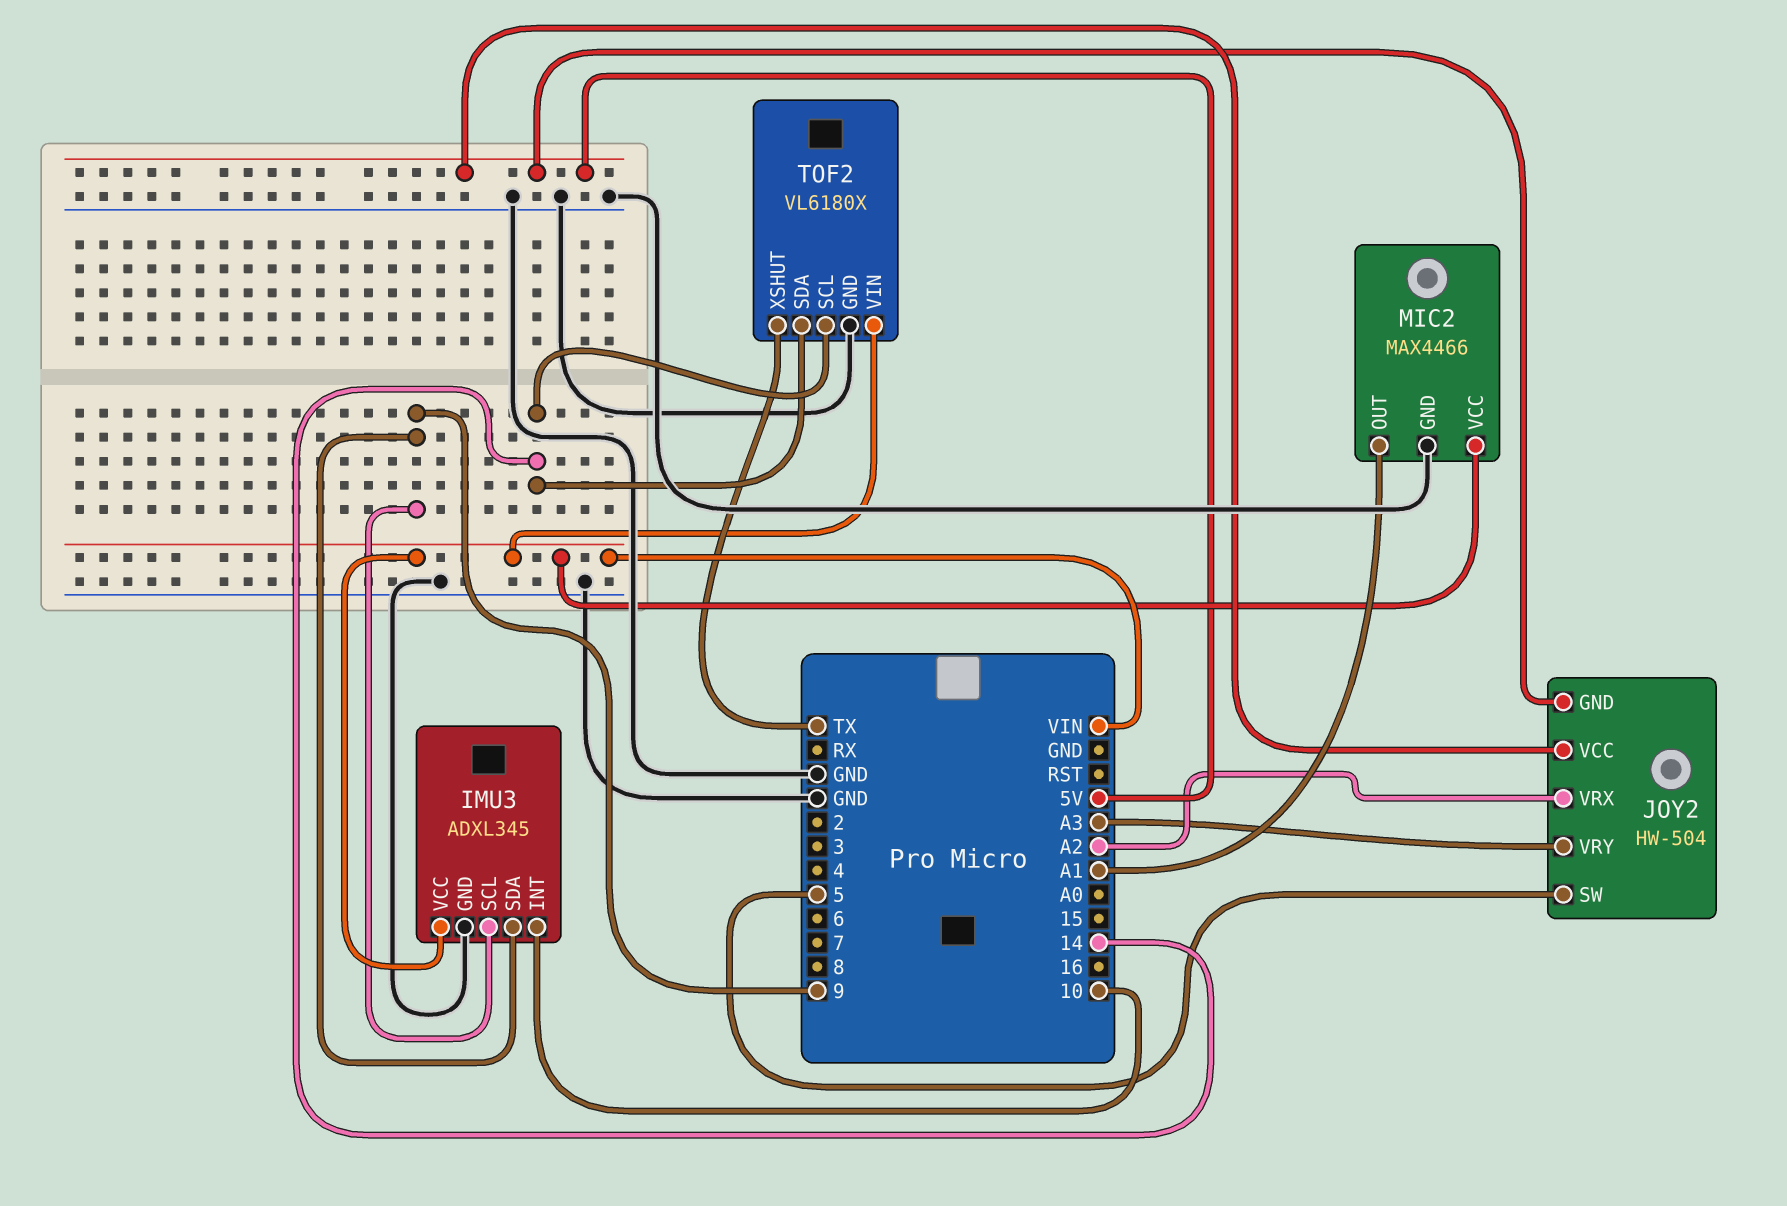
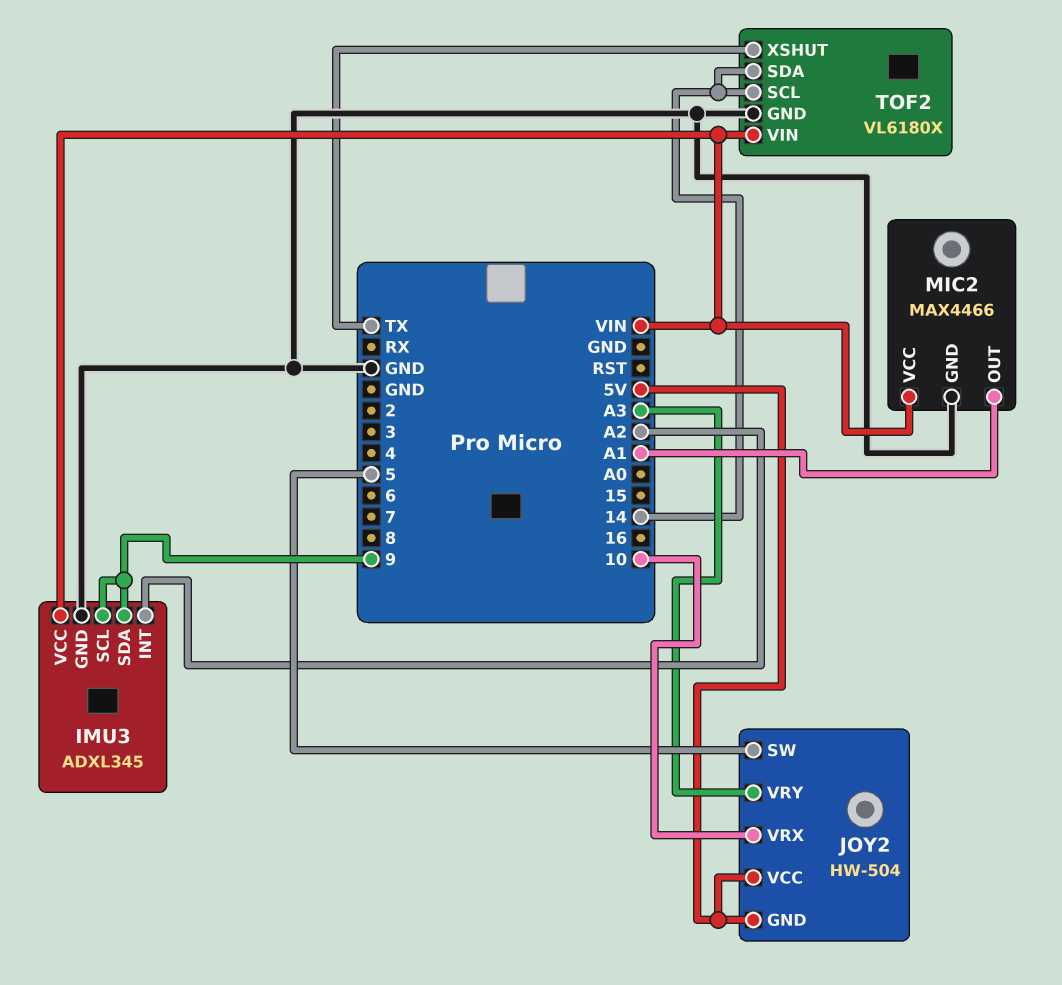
IMU3 pin INT: 10 -> A2
JOY2 pin VRX: A2 -> 10

